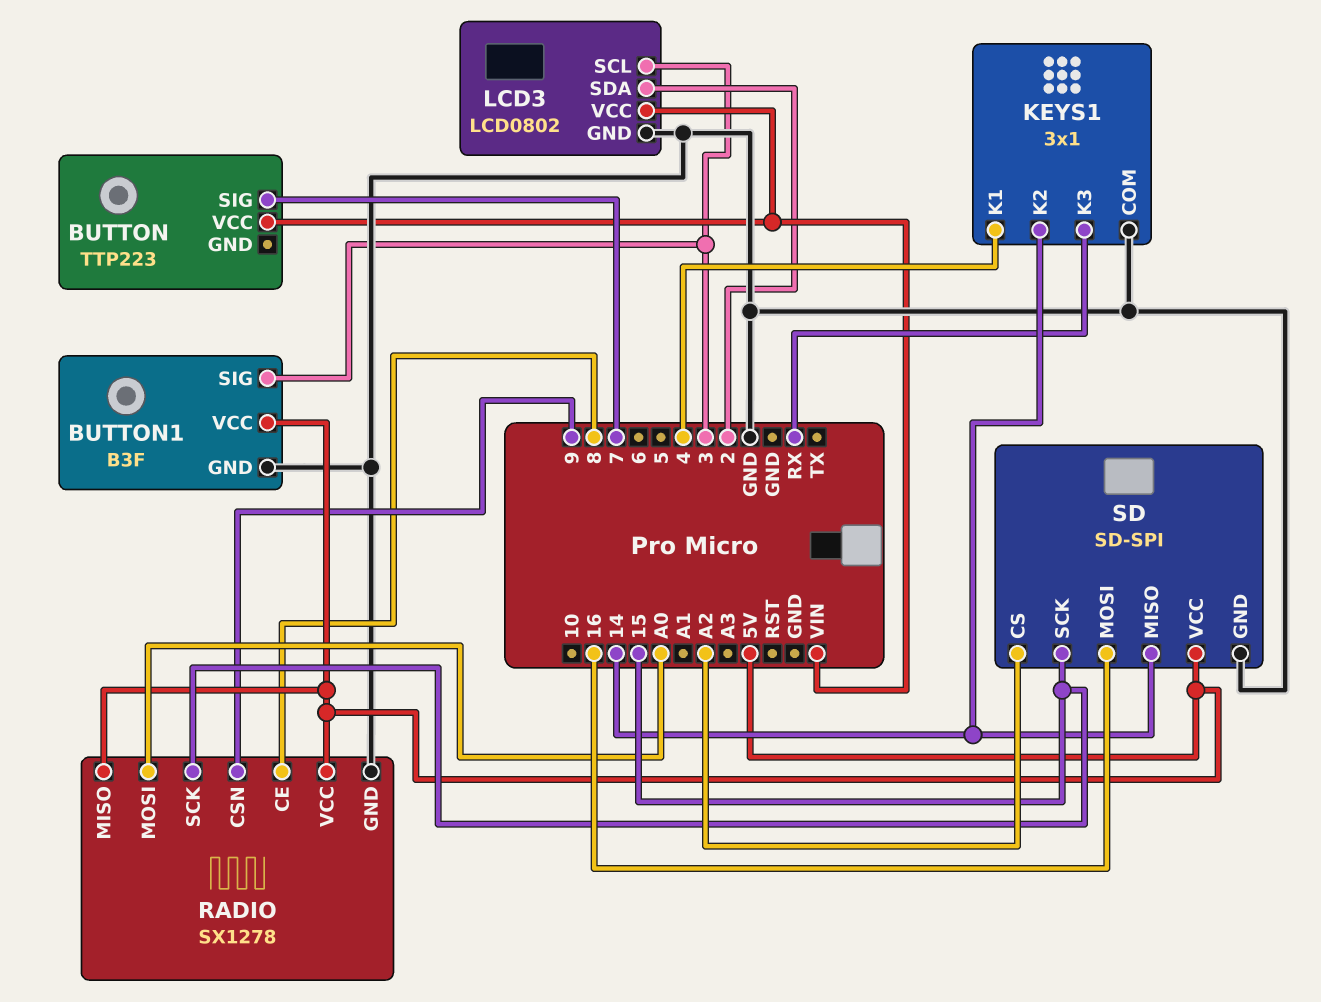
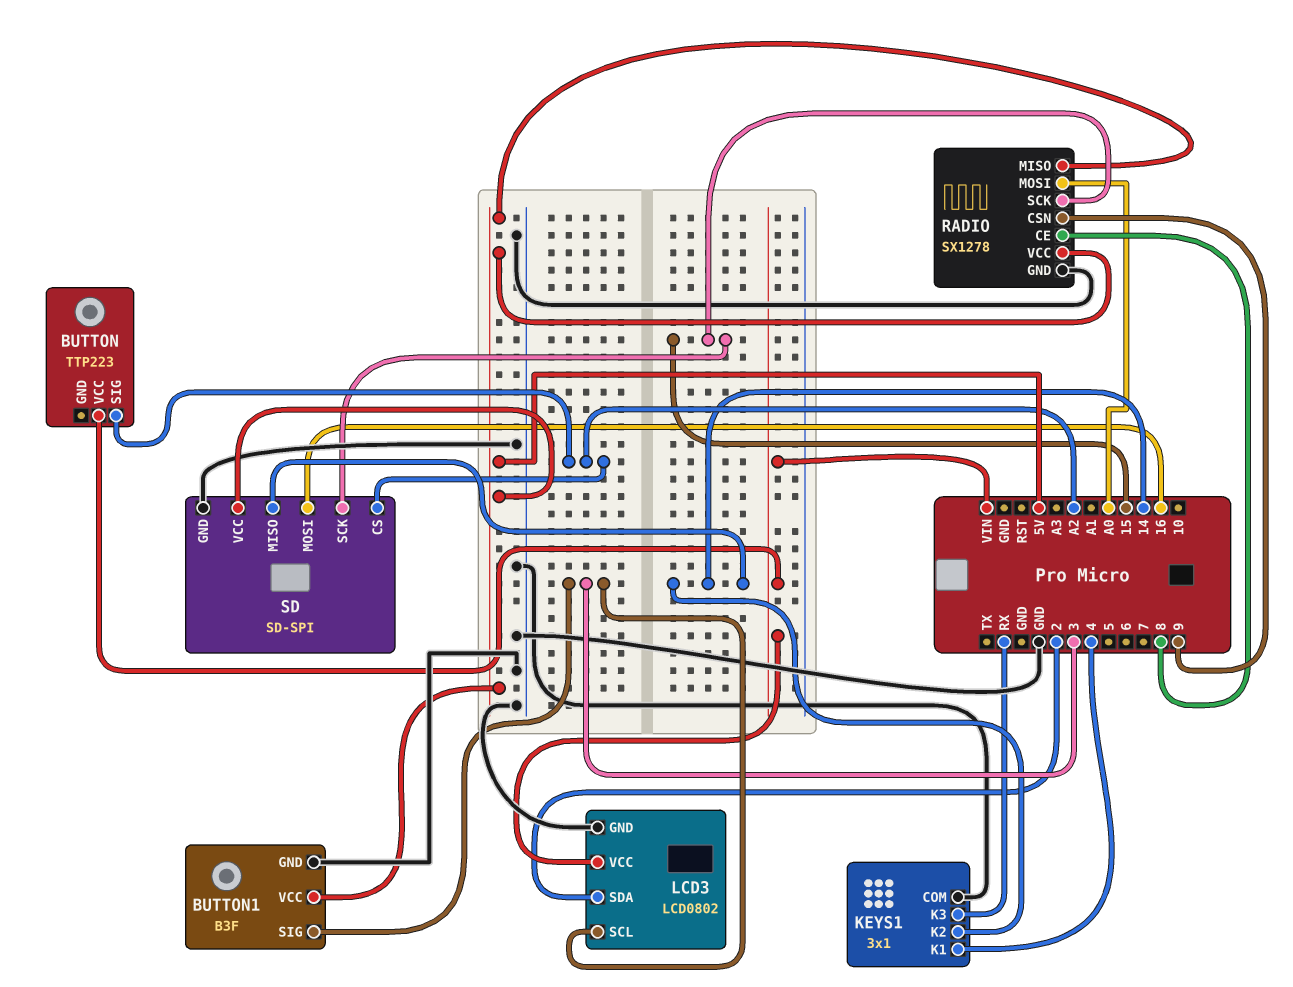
BUTTON pin SIG: 7 -> A2

